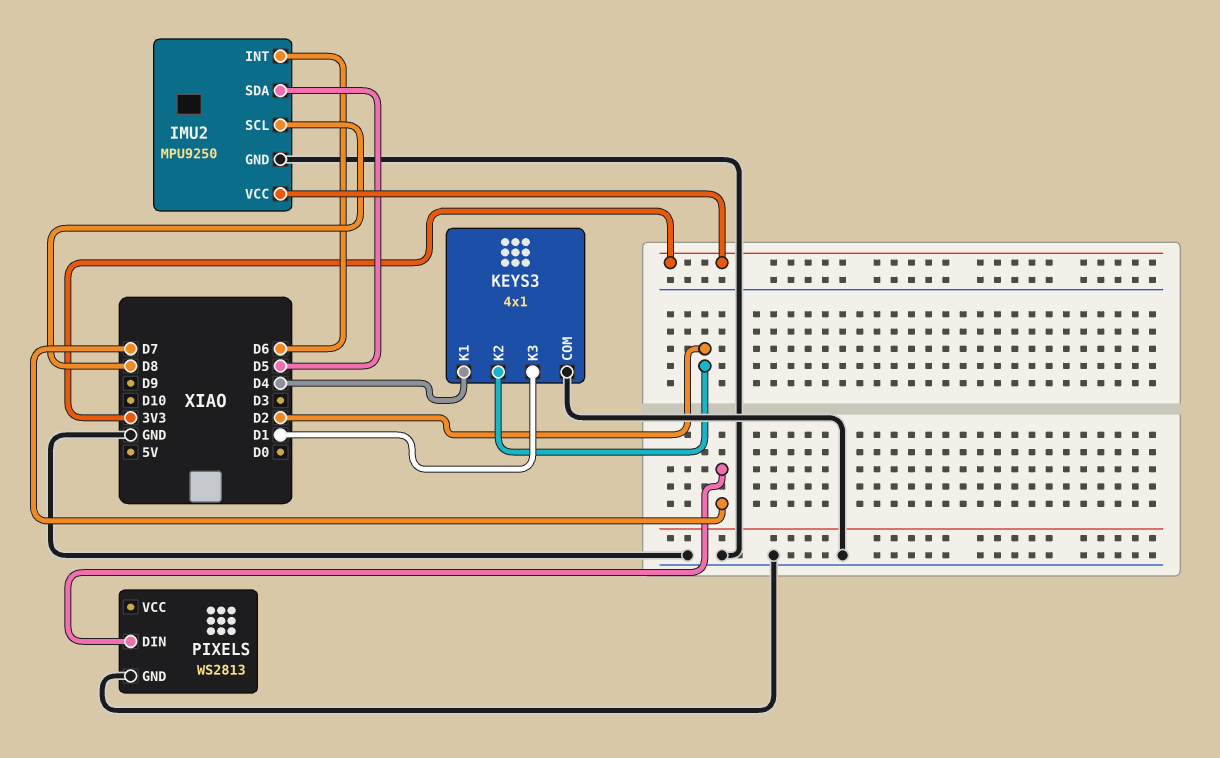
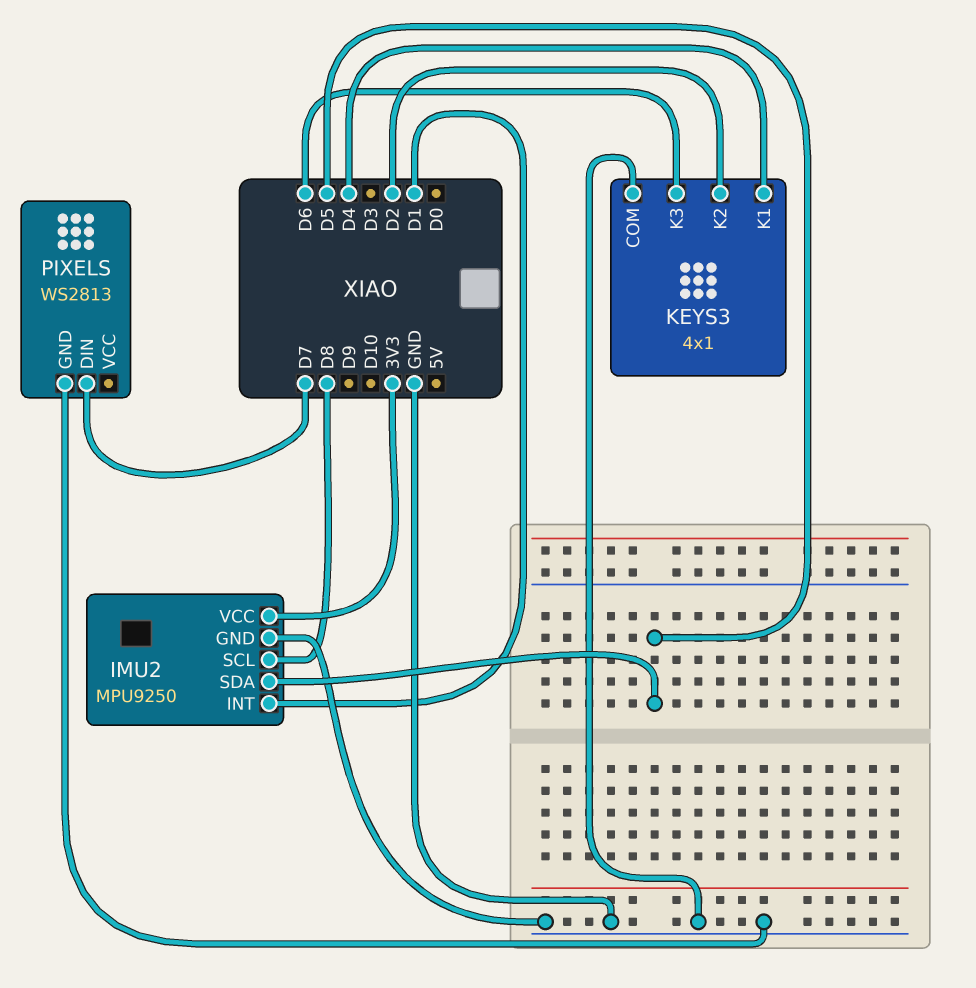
IMU2 pin INT: D6 -> D1
KEYS3 pin K3: D1 -> D6

